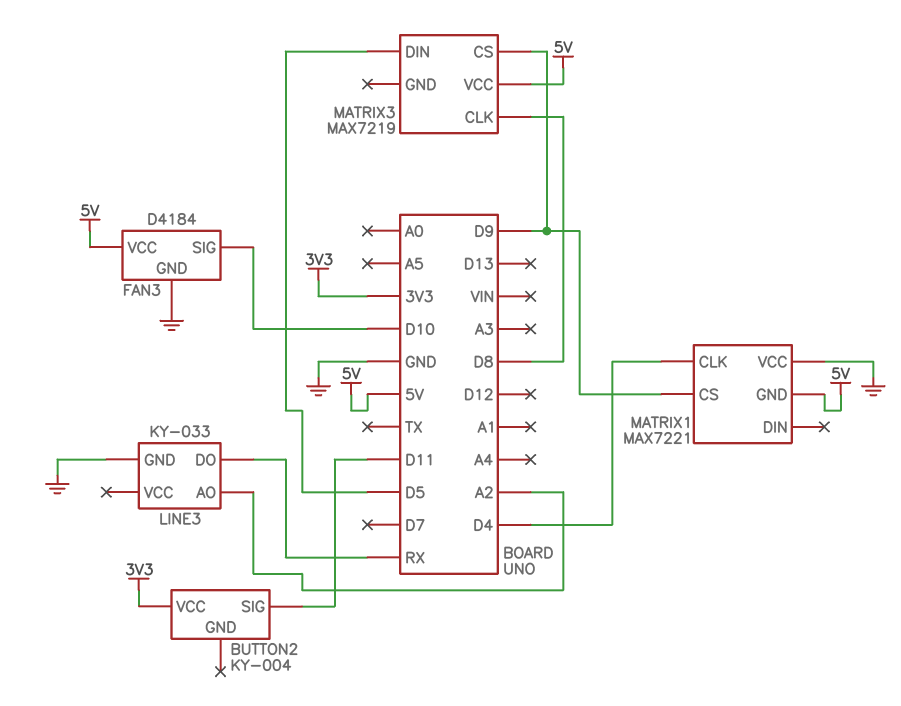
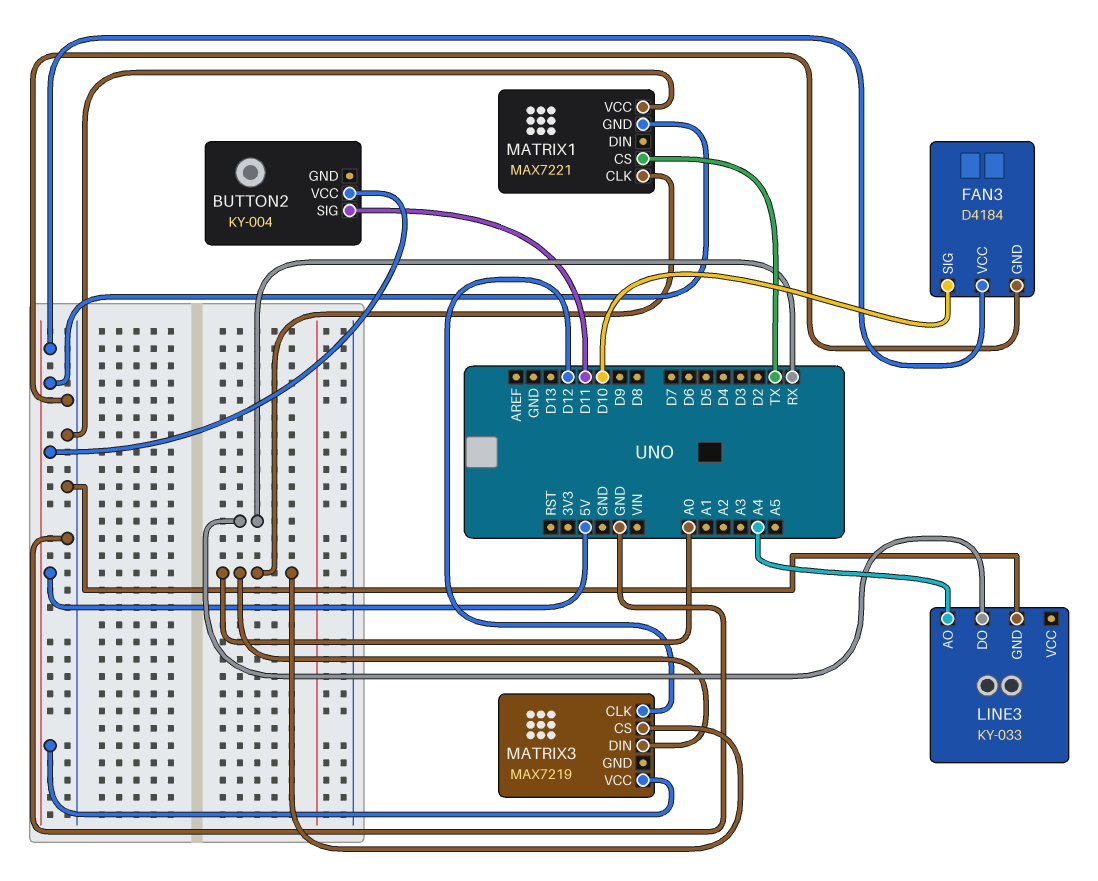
BUTTON2 pin VCC: 3V3 -> 5V
LINE3 pin AO: A2 -> A4
MATRIX1 pin CLK: D4 -> A0
MATRIX1 pin CS: D9 -> TX
MATRIX3 pin CLK: D8 -> D12
MATRIX3 pin CS: D9 -> A0
MATRIX3 pin DIN: D5 -> A0

